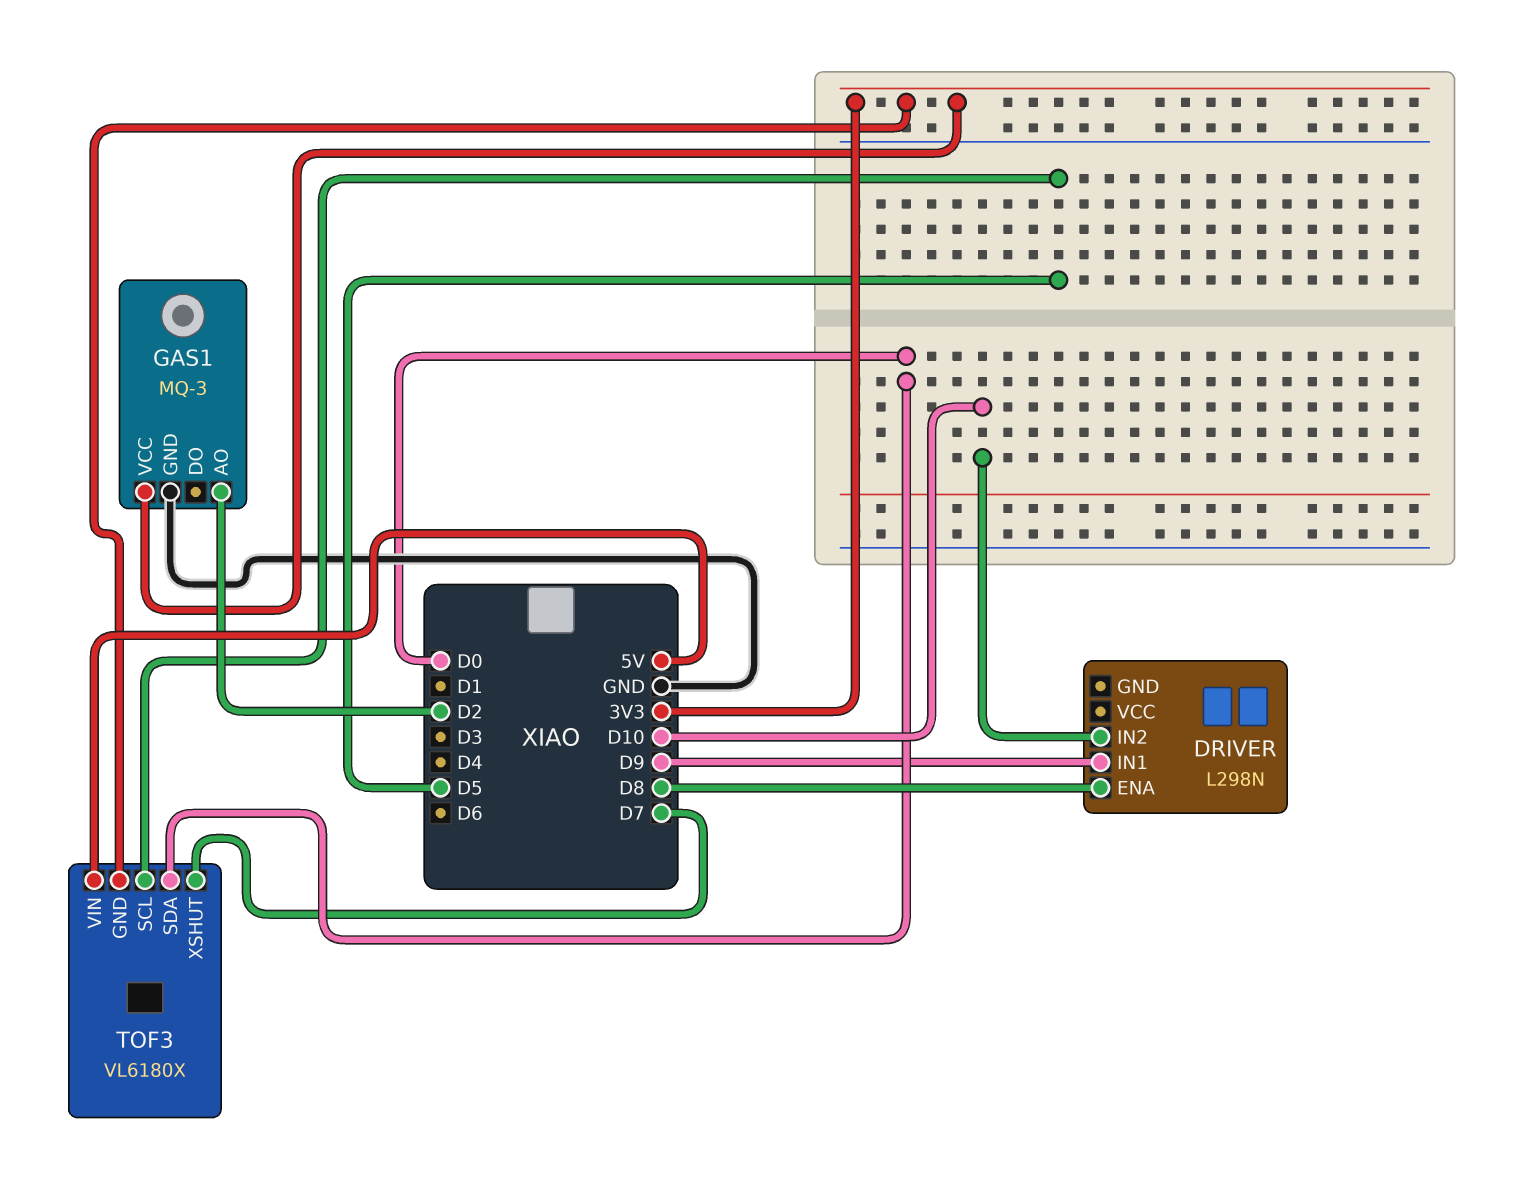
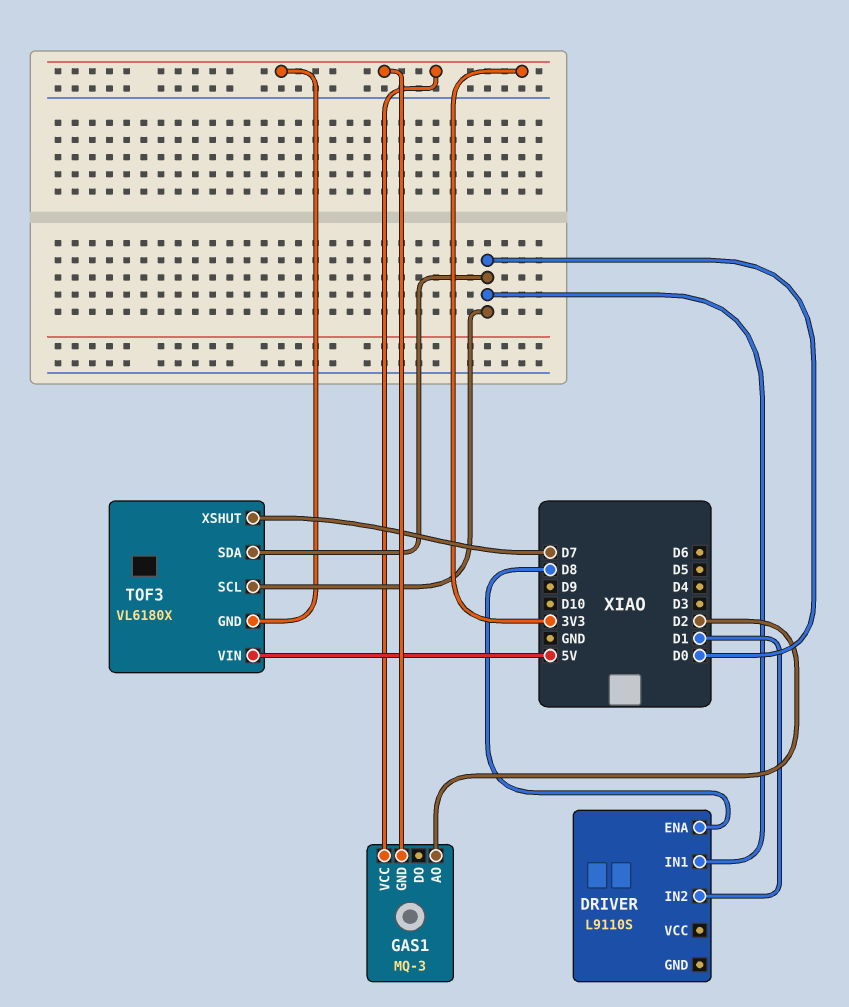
DRIVER: L298N -> L9110S
DRIVER pin IN1: D9 -> D0
DRIVER pin IN2: D10 -> D1
GAS1 pin GND: GND -> 3V3
TOF3 pin SCL: D5 -> D0

